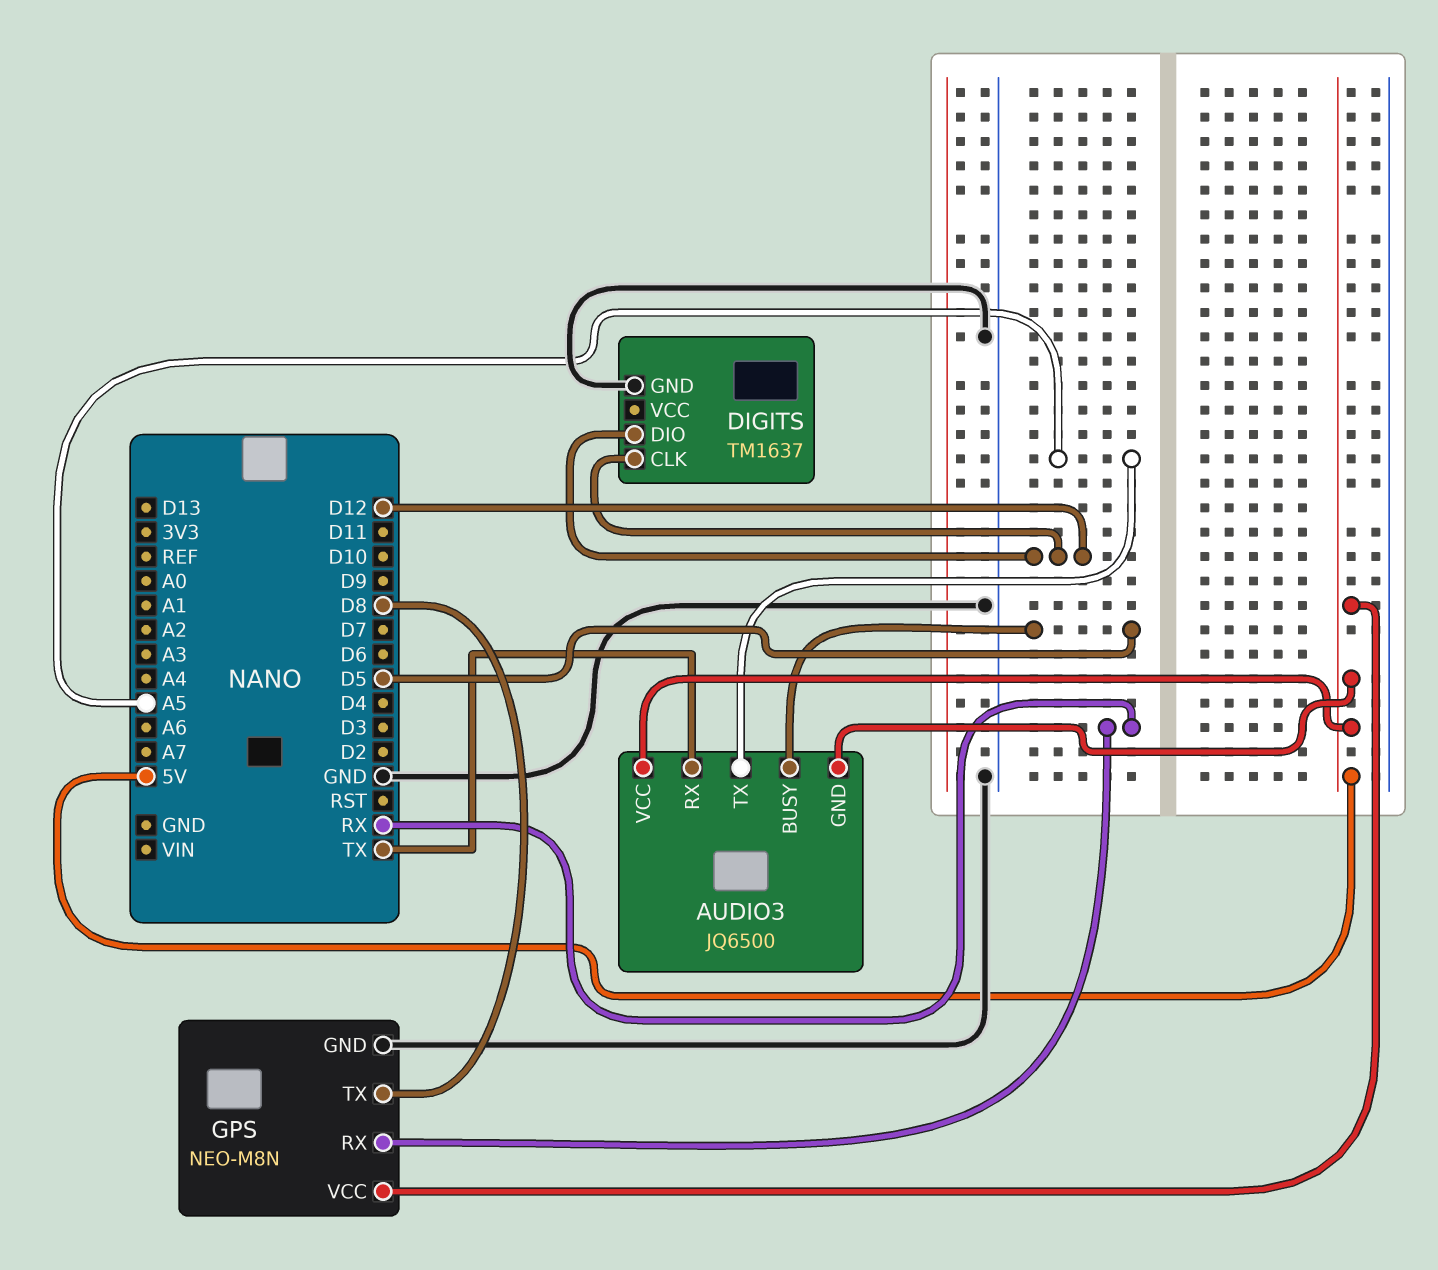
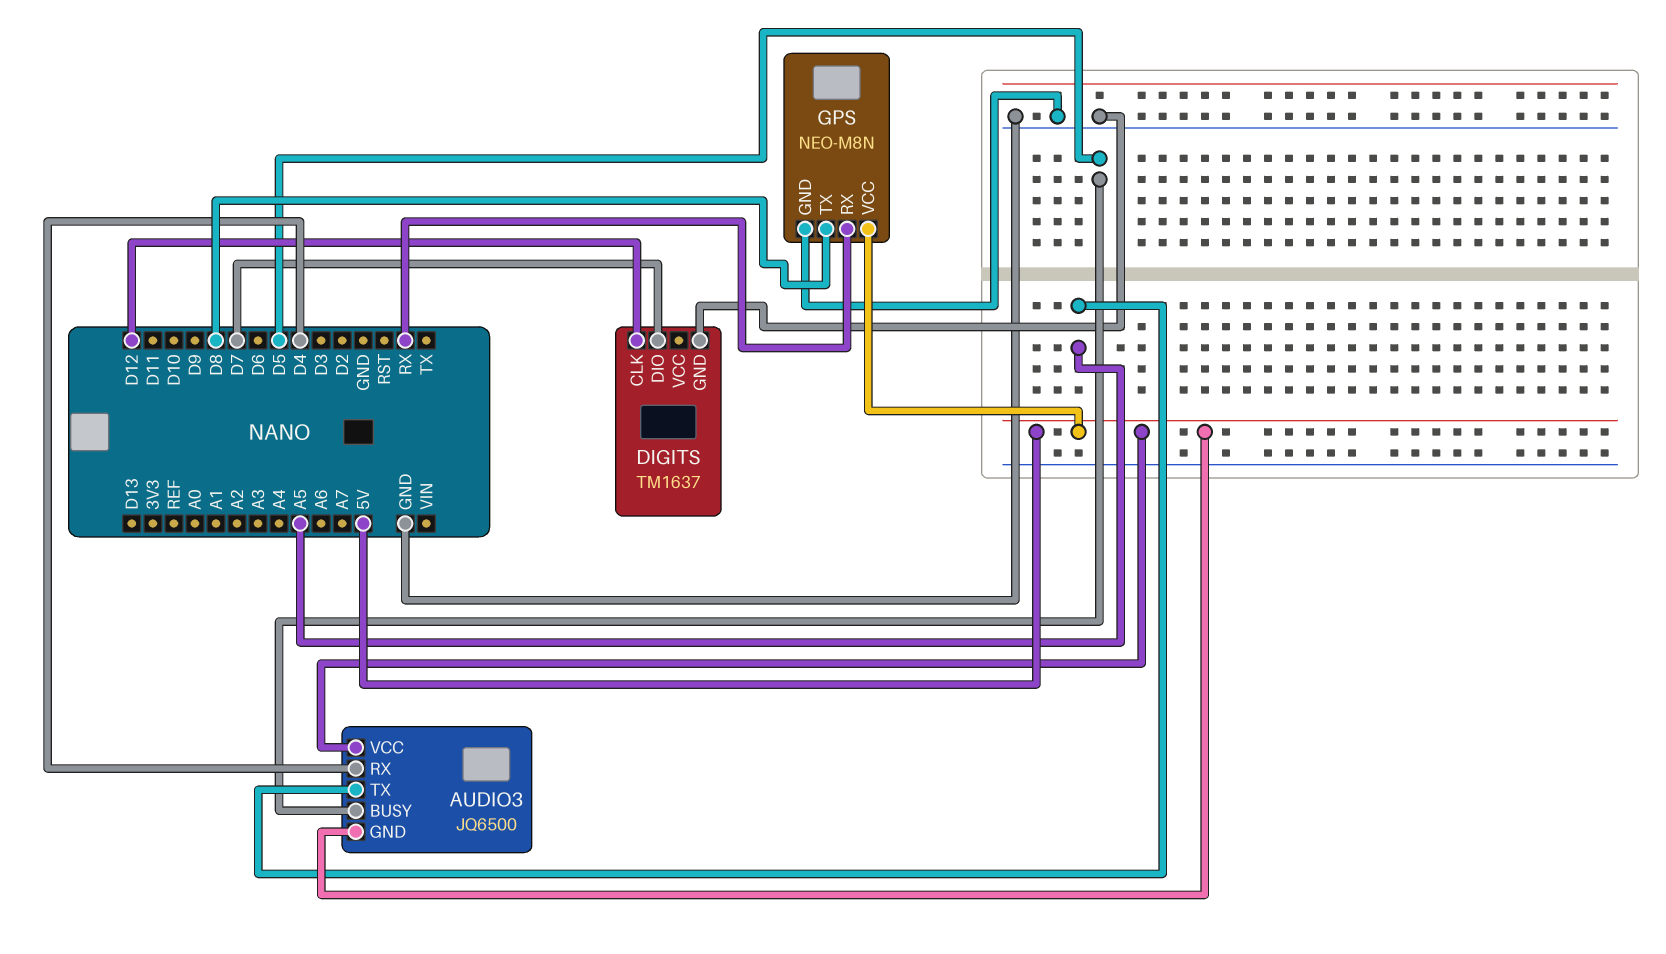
AUDIO3 pin RX: TX -> D4
DIGITS pin DIO: D12 -> D7

